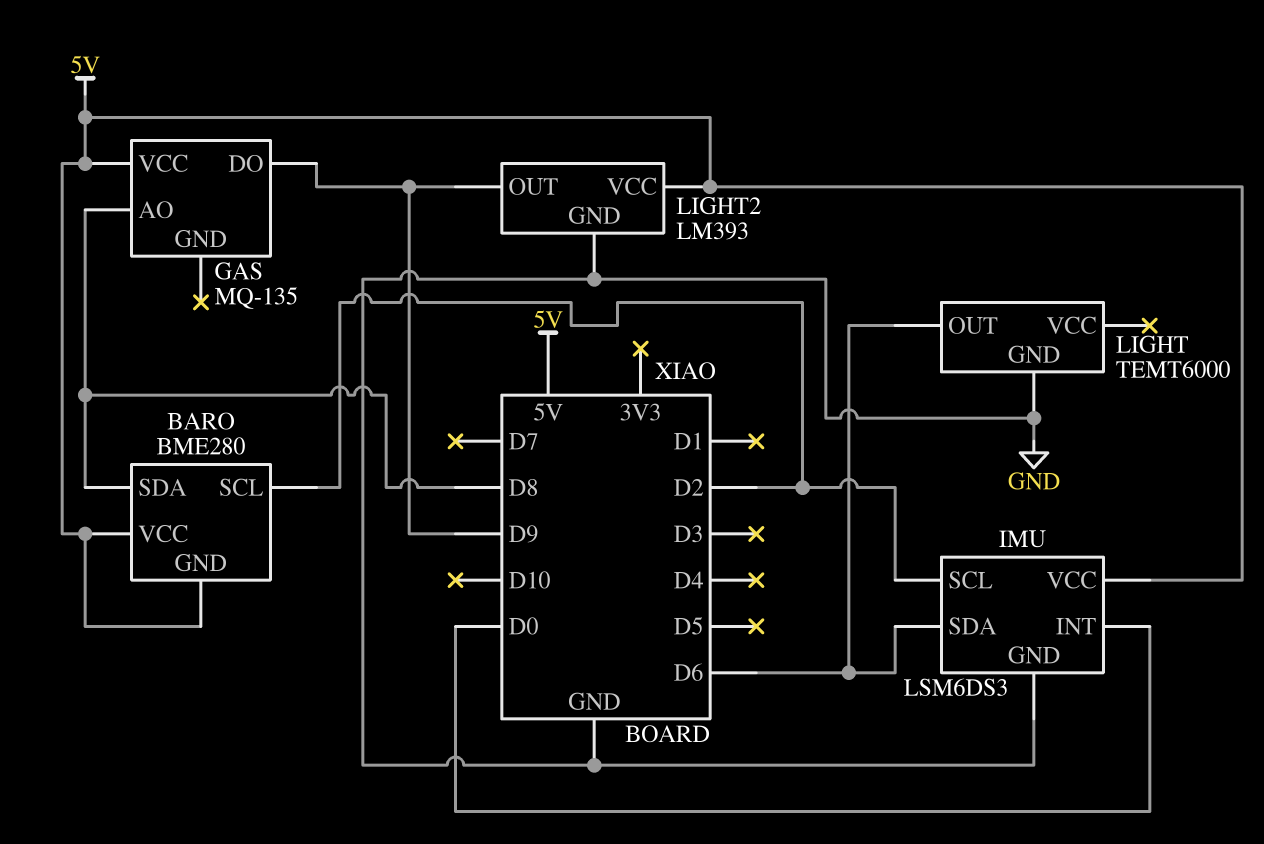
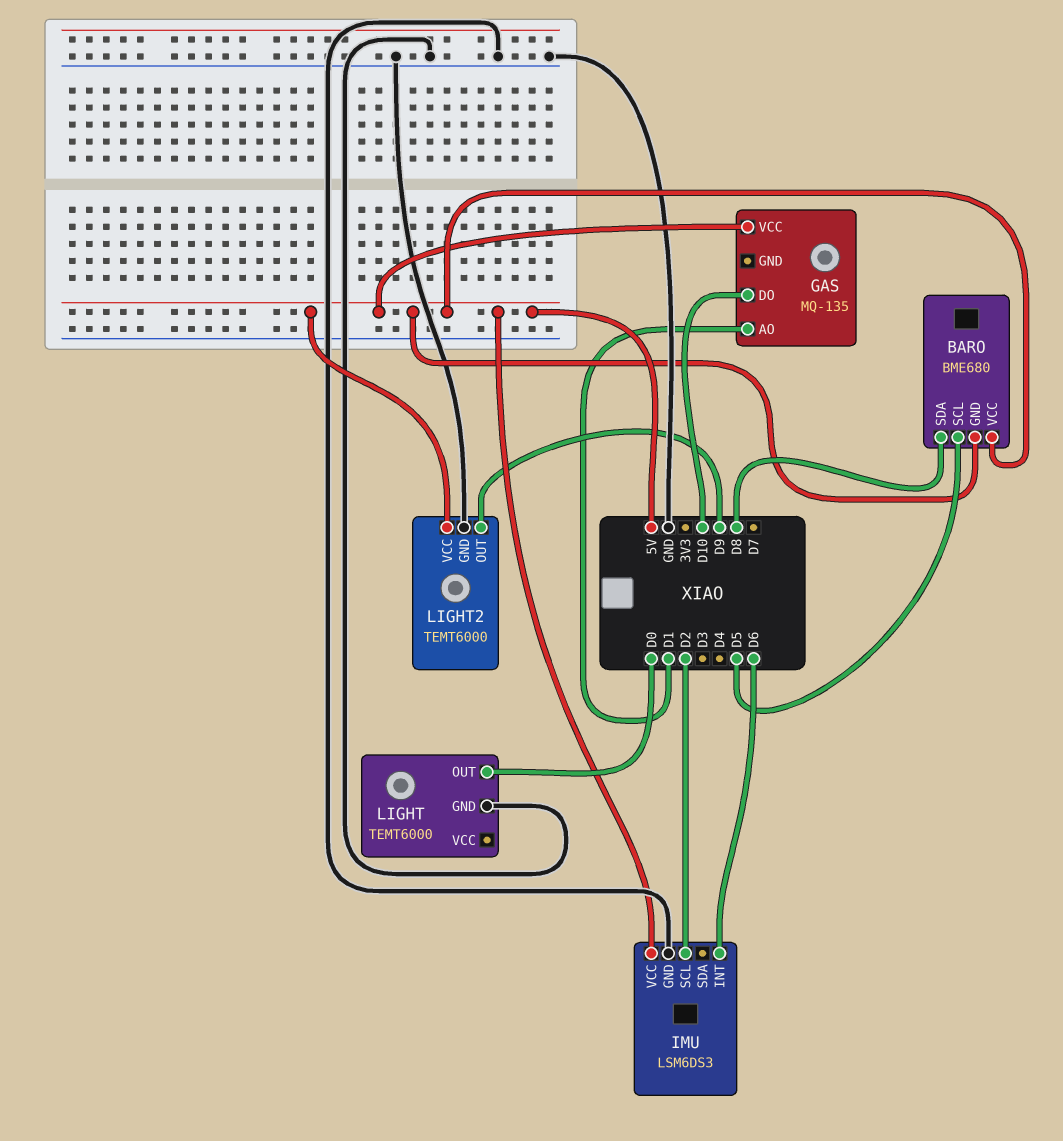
BARO: BME280 -> BME680
BARO pin SCL: D2 -> D5
GAS pin AO: D8 -> D1
GAS pin DO: D9 -> D10
IMU pin INT: D0 -> D6
IMU pin SDA: D6 -> none
LIGHT pin OUT: D6 -> D0
LIGHT2: LM393 -> TEMT6000

